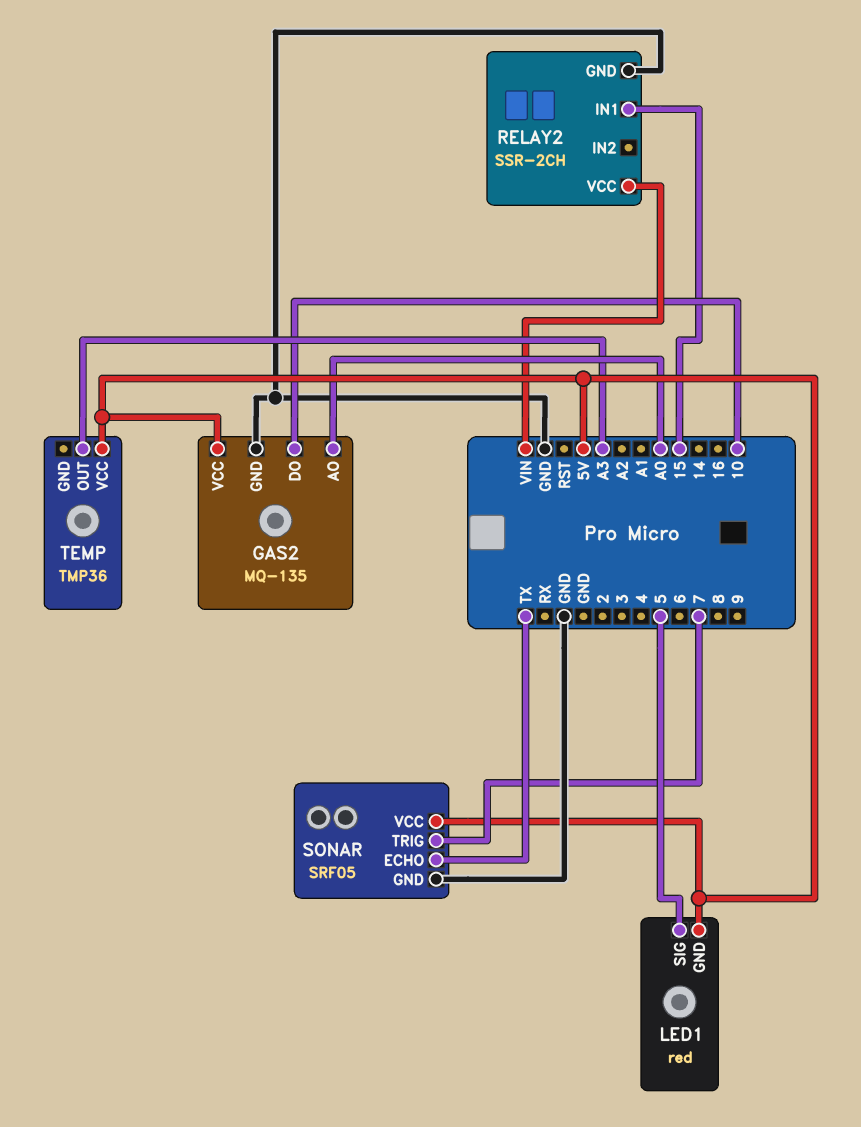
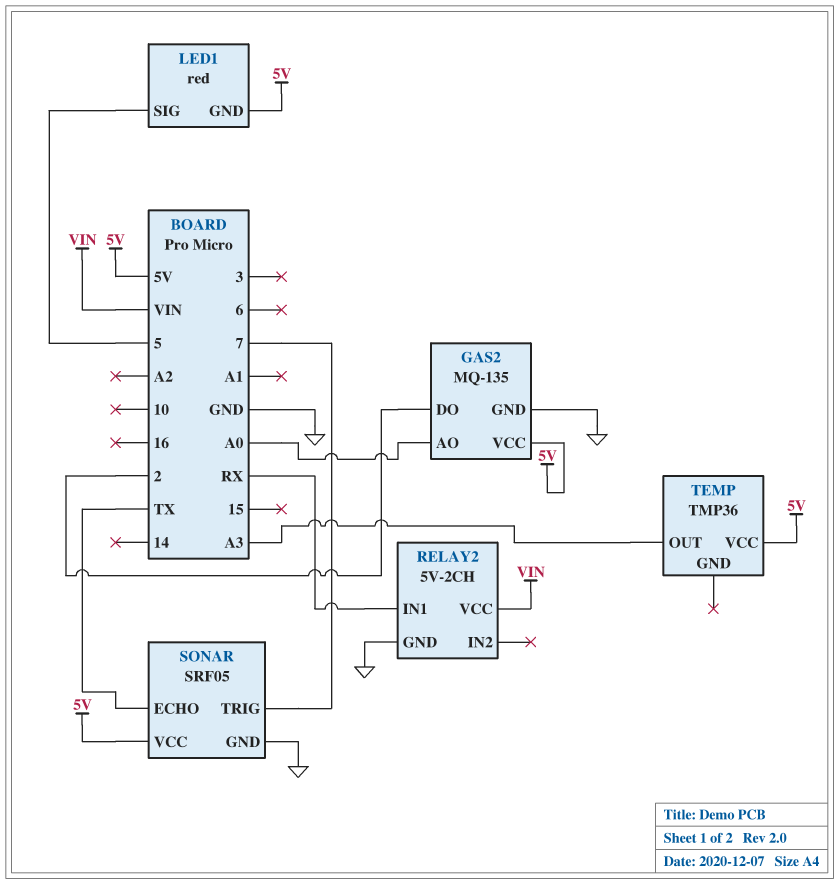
GAS2 pin DO: 10 -> 2
RELAY2: SSR-2CH -> 5V-2CH
RELAY2 pin IN1: 15 -> RX

